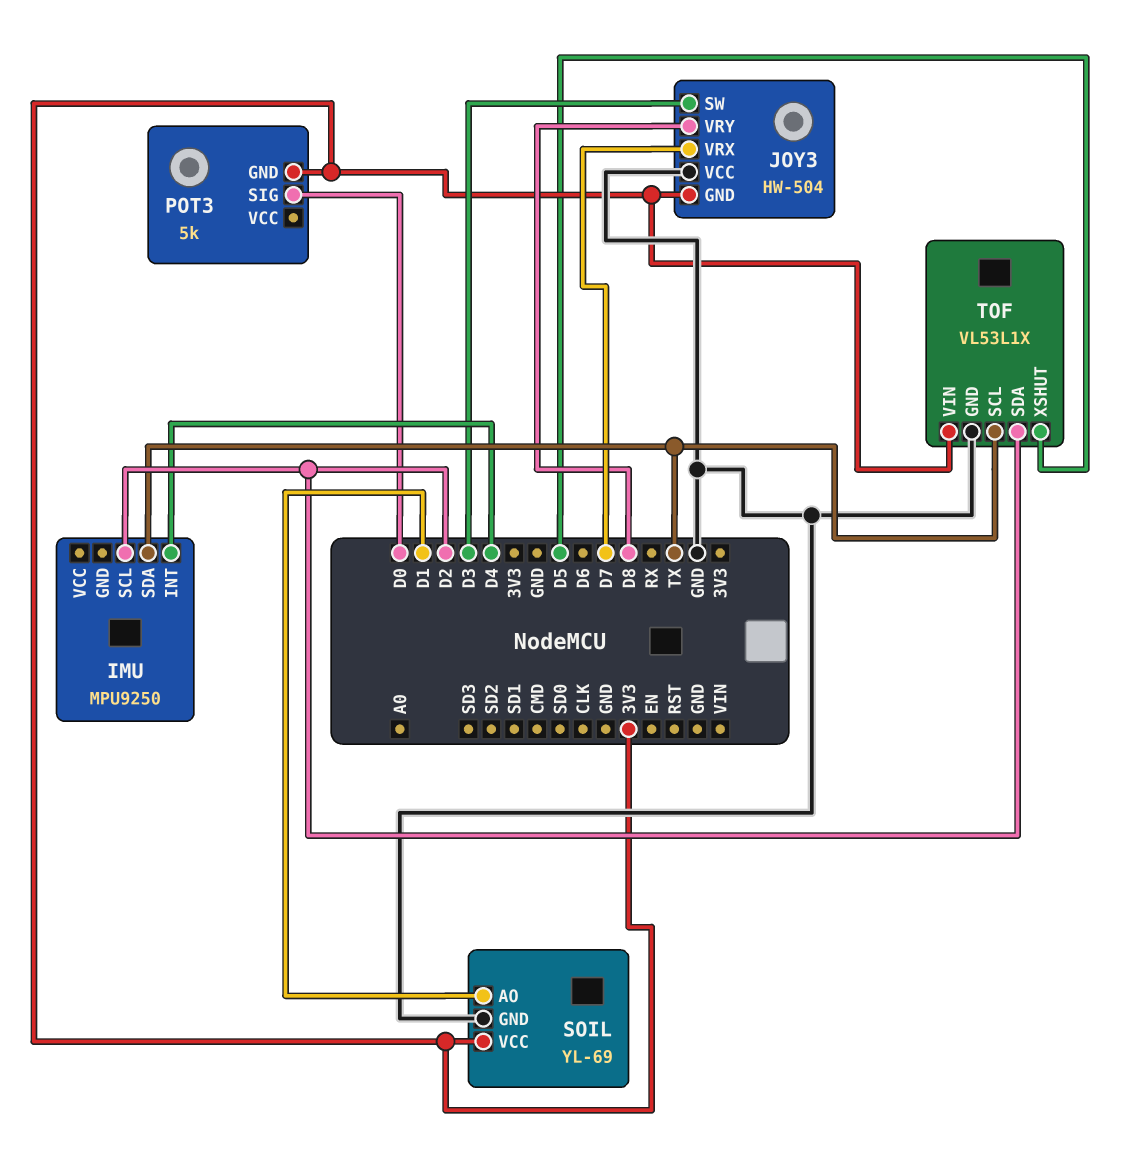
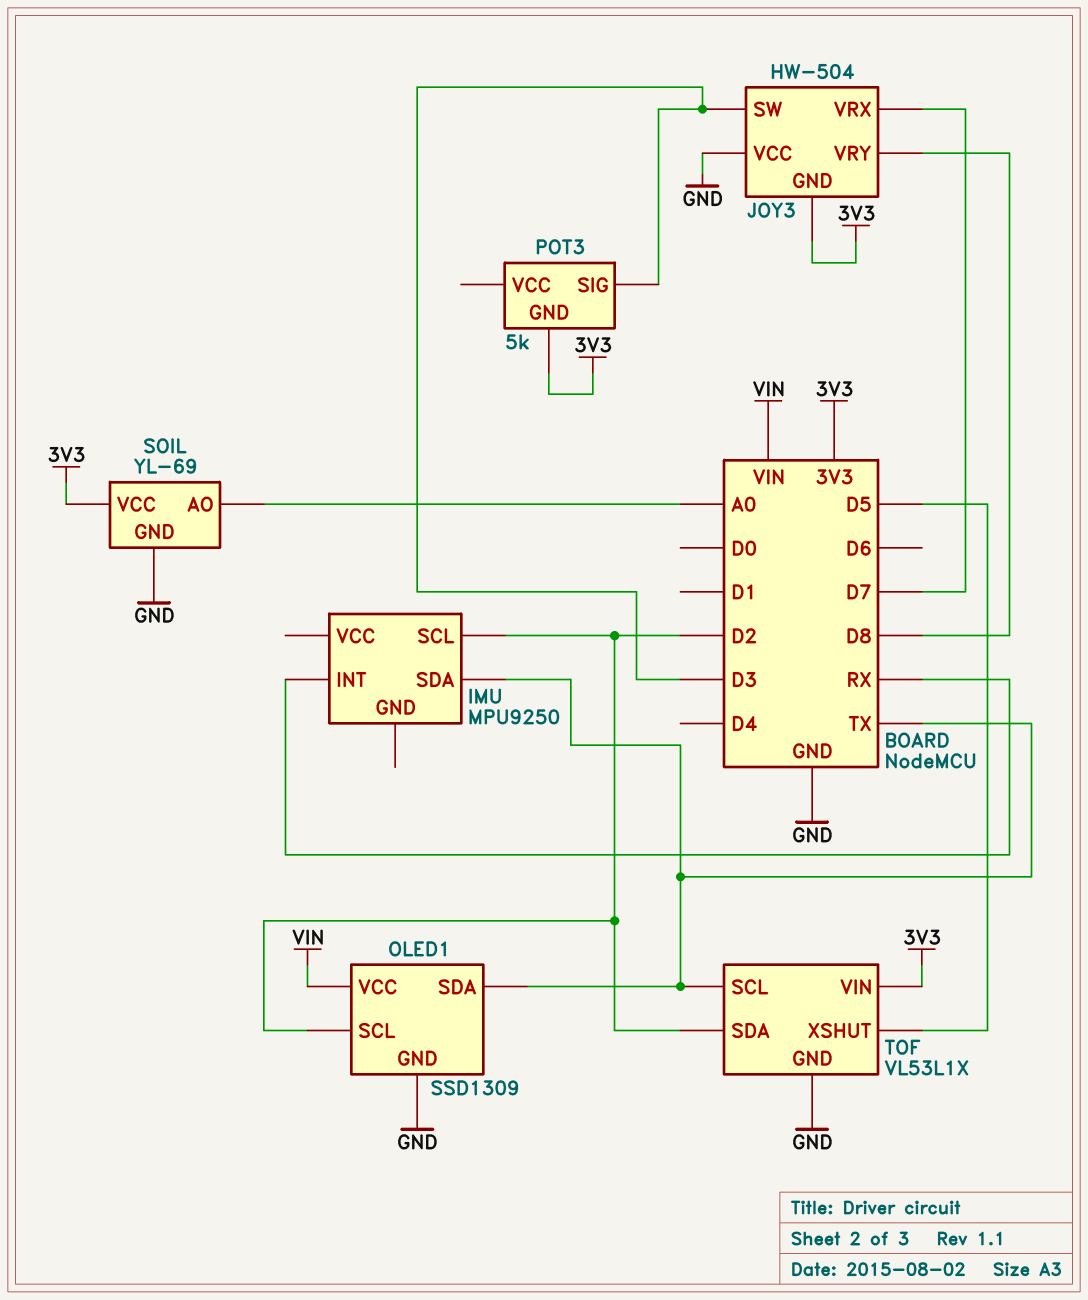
IMU pin INT: D4 -> RX
OLED1: none -> SSD1309
OLED1 pin GND: none -> GND
OLED1 pin SCL: none -> D2
OLED1 pin SDA: none -> TX
OLED1 pin VCC: none -> VIN
POT3 pin SIG: D0 -> D3
SOIL pin AO: D1 -> A0

